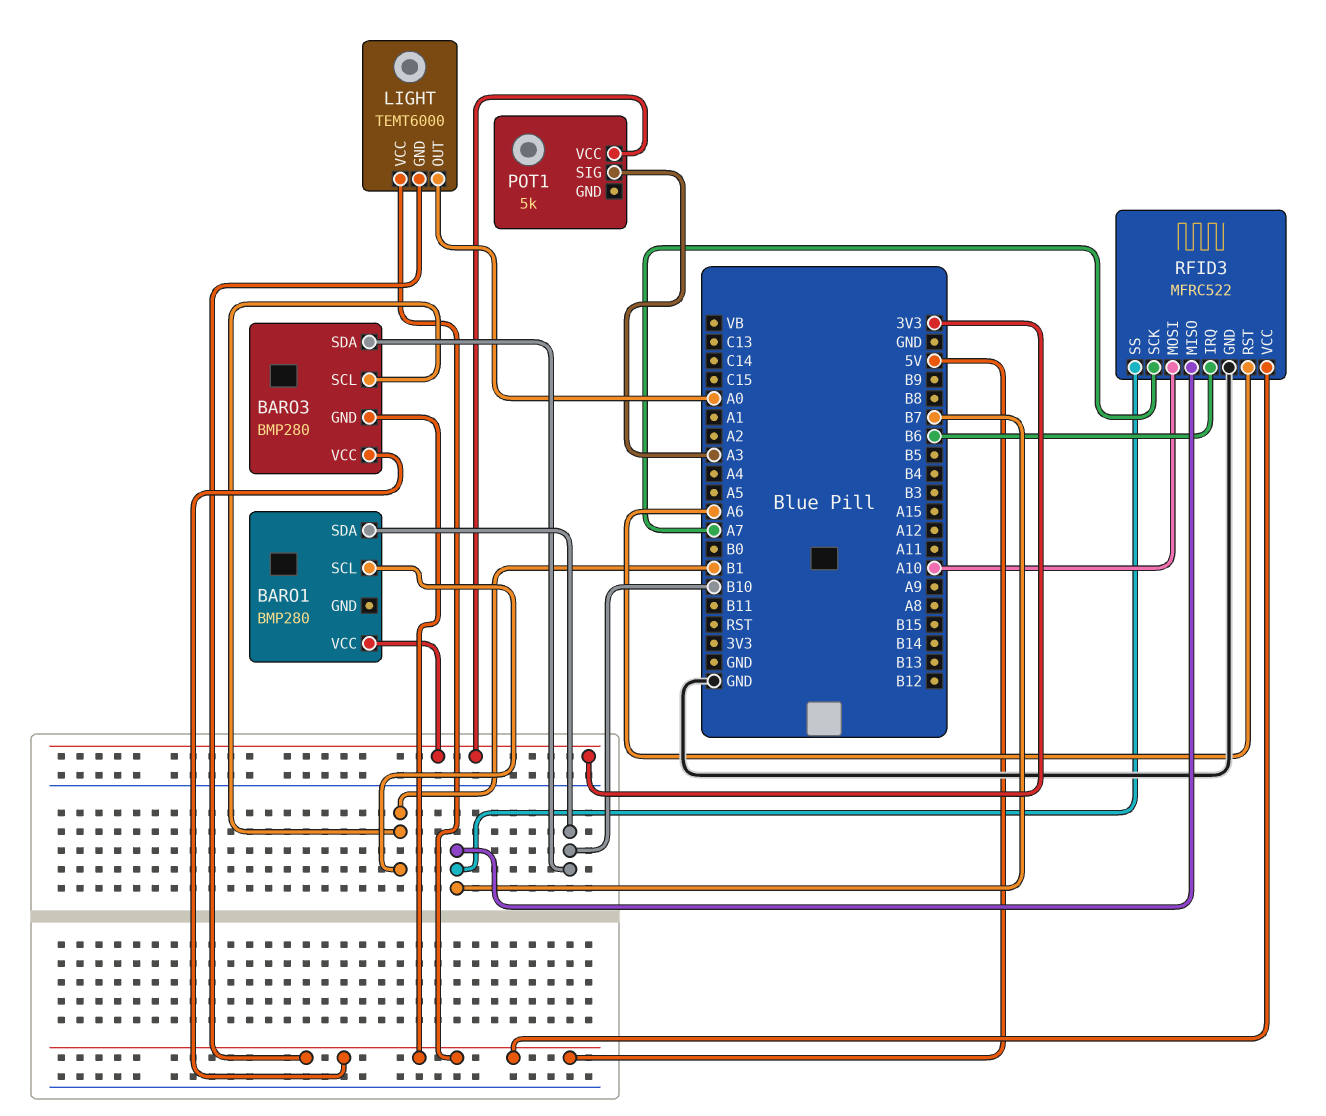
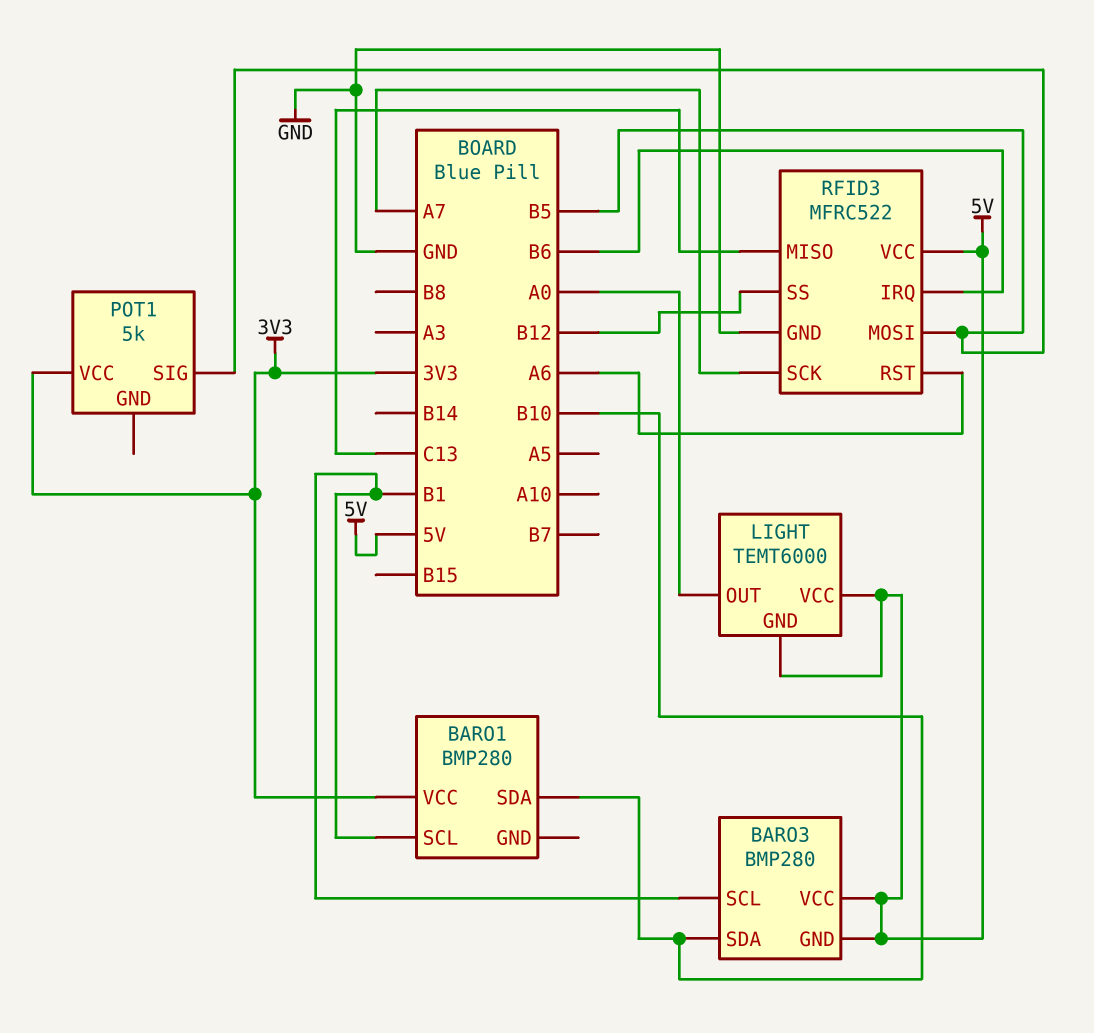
POT1 pin SIG: A3 -> B5
RFID3 pin MISO: B7 -> C13
RFID3 pin MOSI: A10 -> B5
RFID3 pin SS: B7 -> B12

